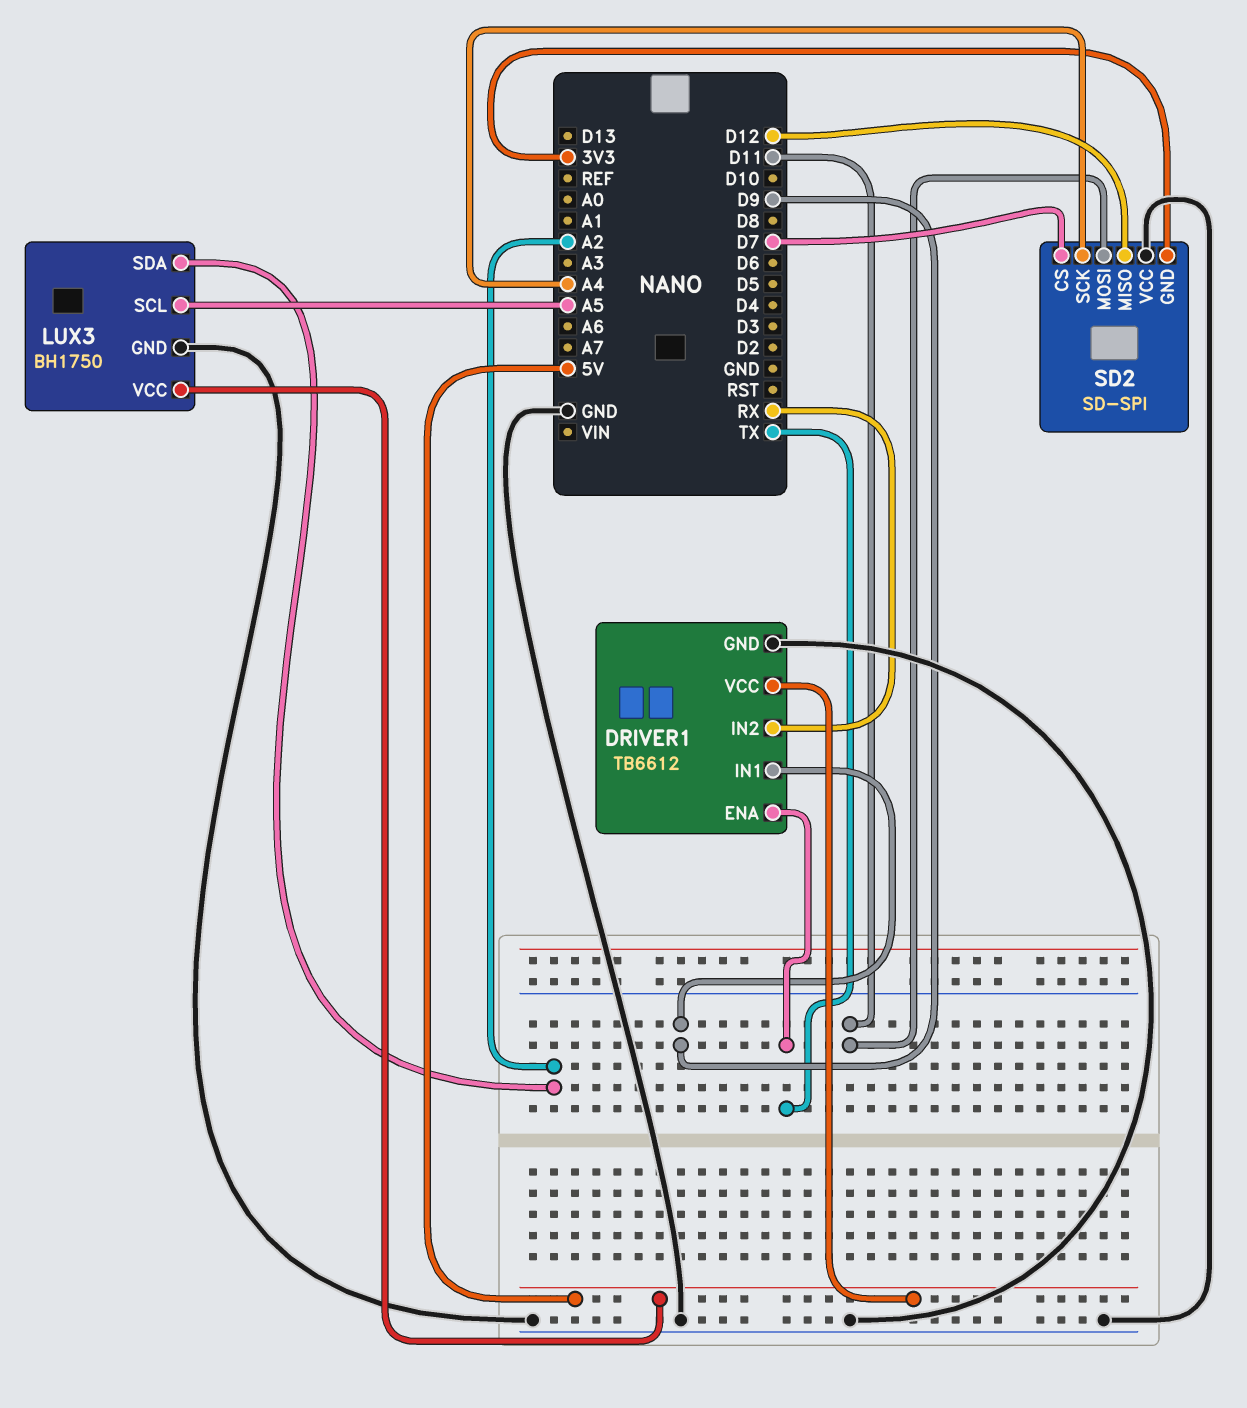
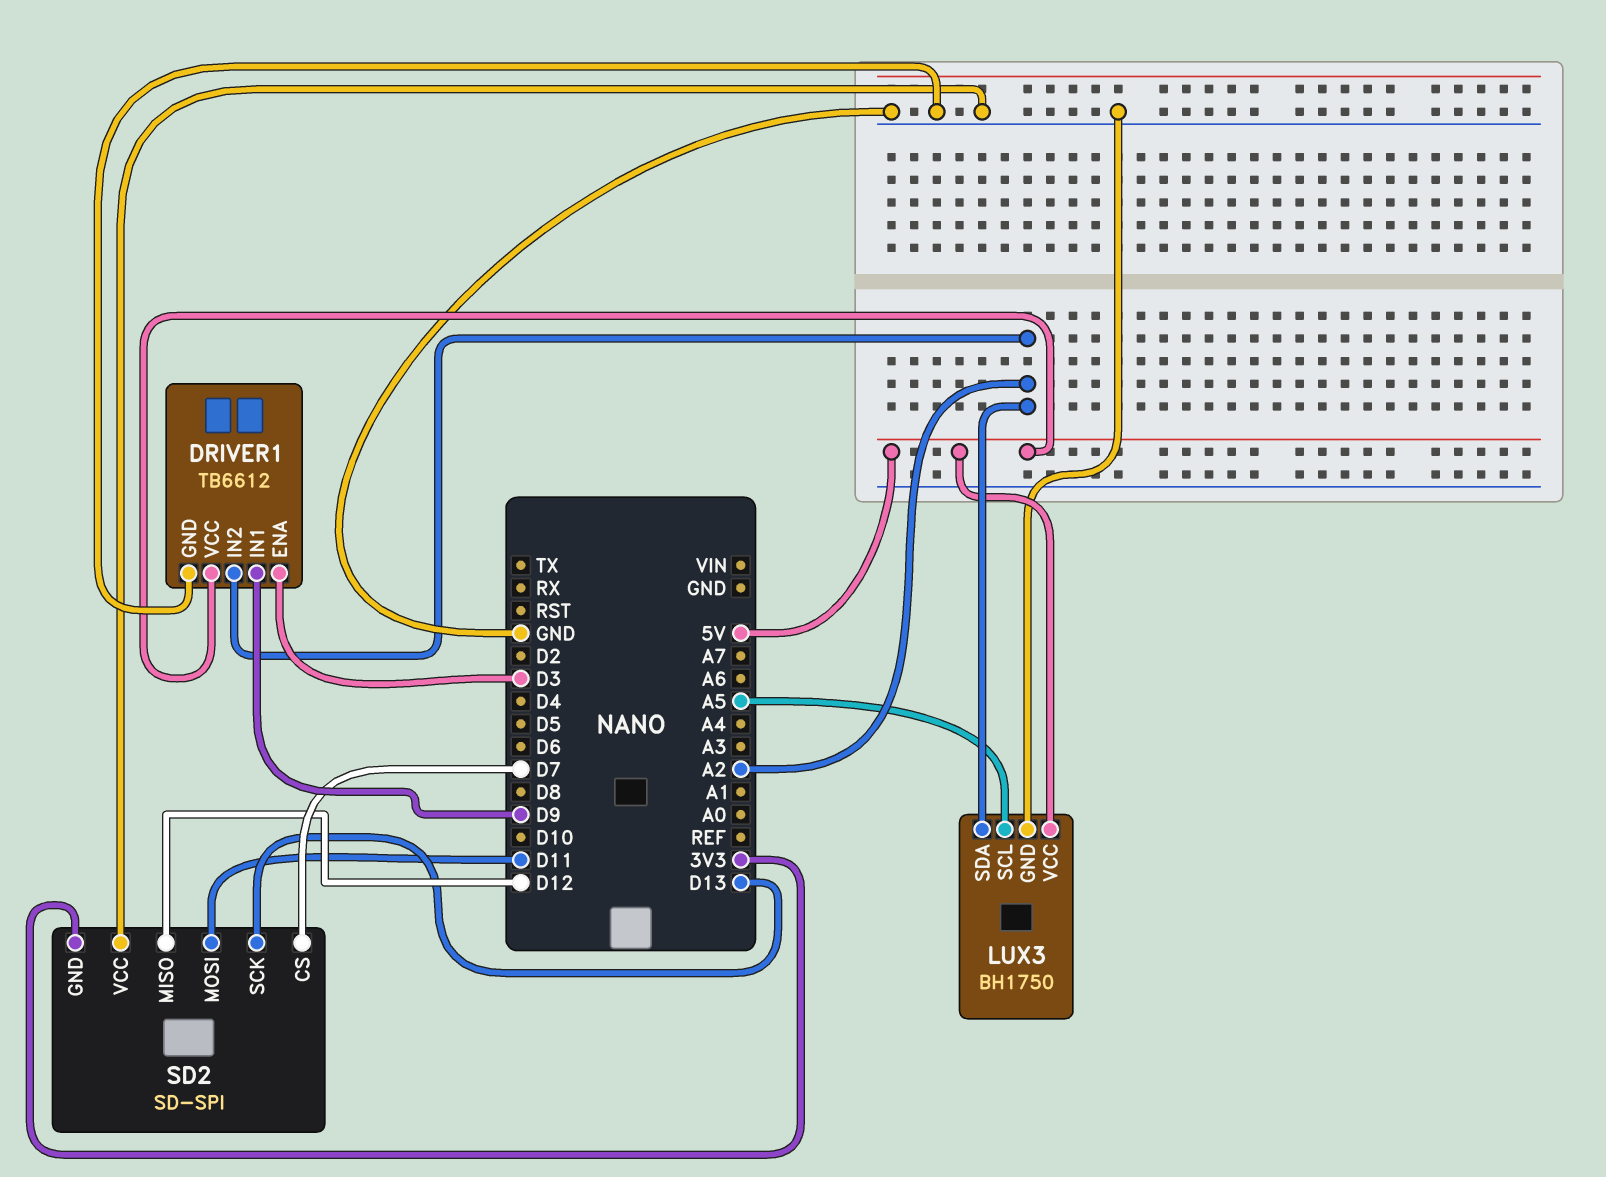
DRIVER1 pin ENA: TX -> D3
DRIVER1 pin IN2: RX -> A2
SD2 pin SCK: A4 -> D13

